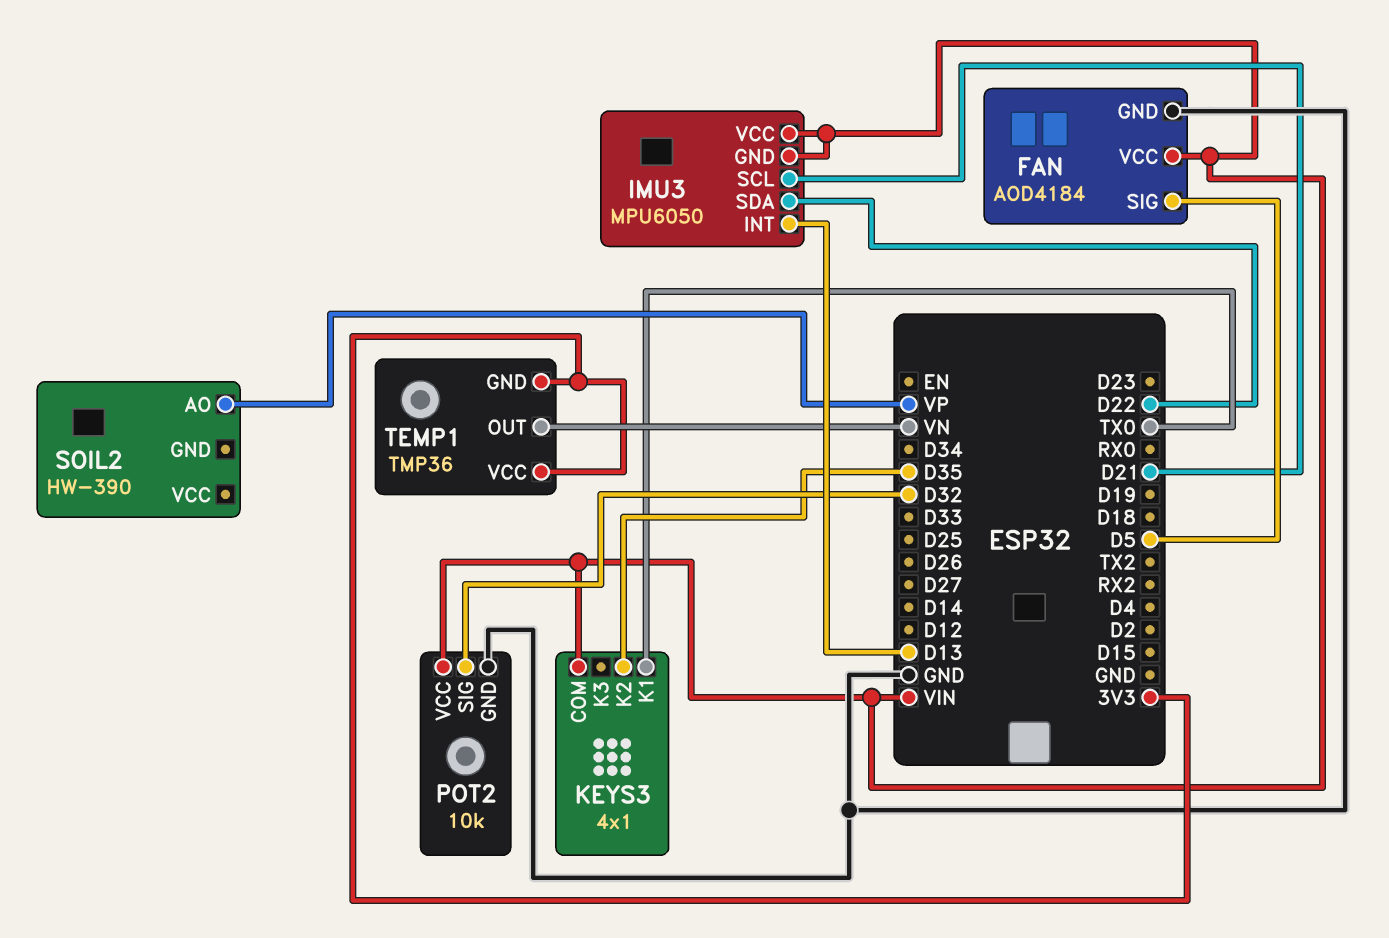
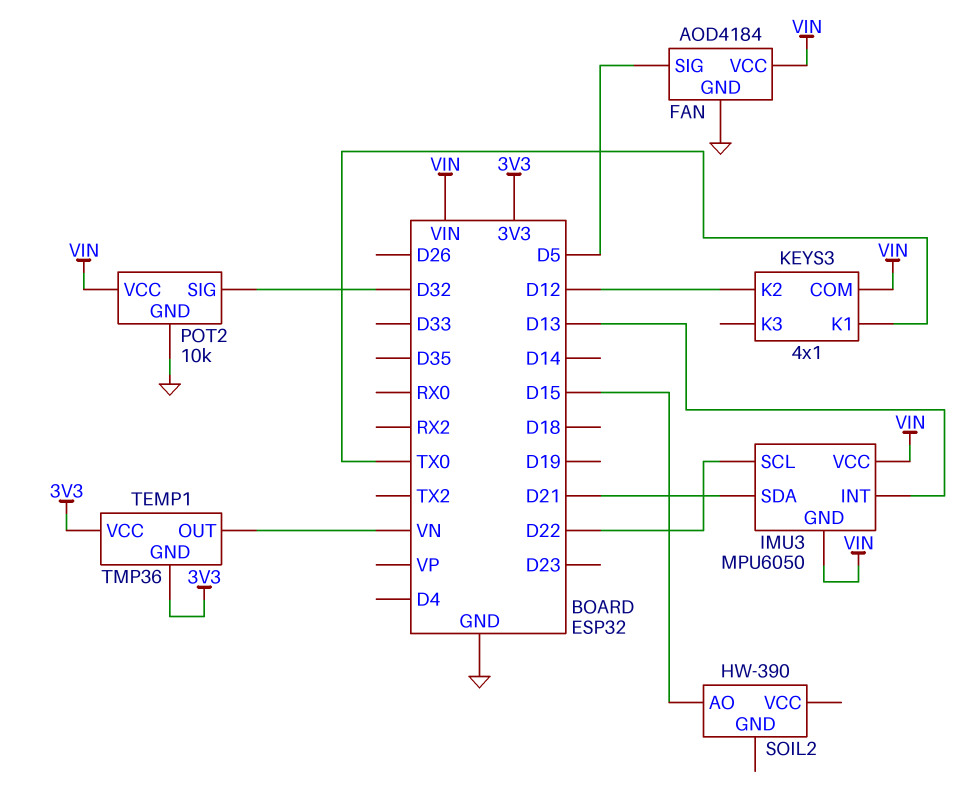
IMU3 pin SCL: D21 -> D22
IMU3 pin SDA: D22 -> D21
KEYS3 pin K2: D35 -> D12
SOIL2 pin AO: VP -> D15

